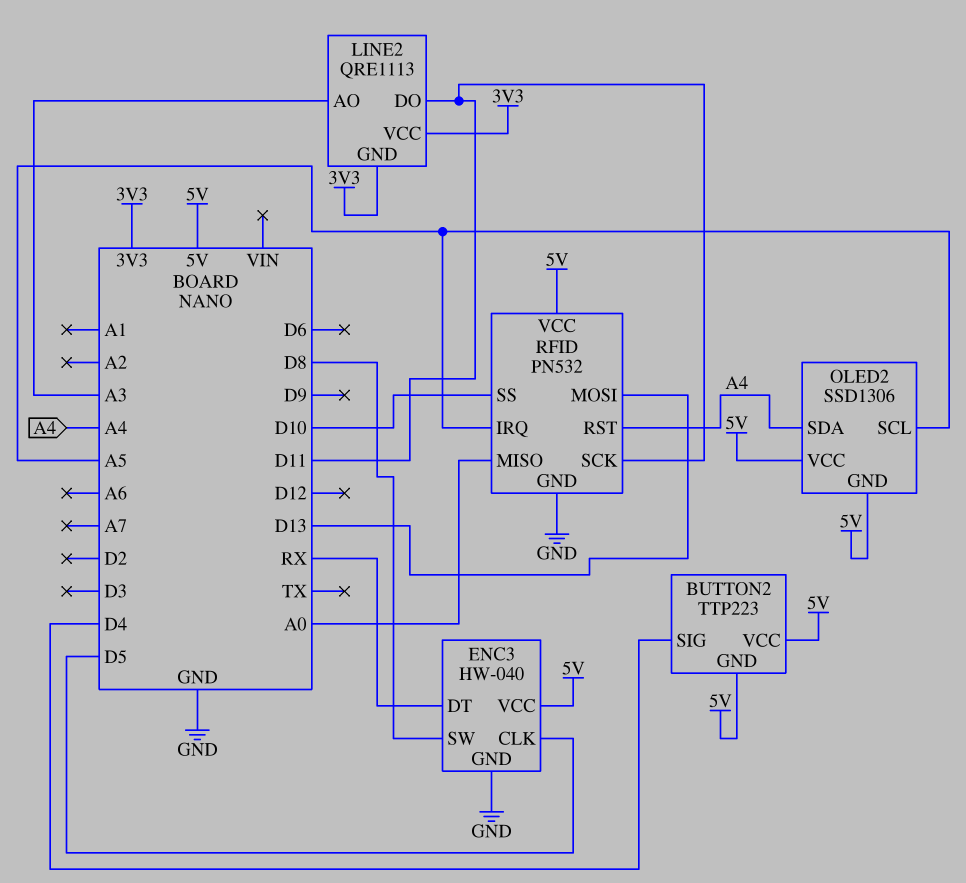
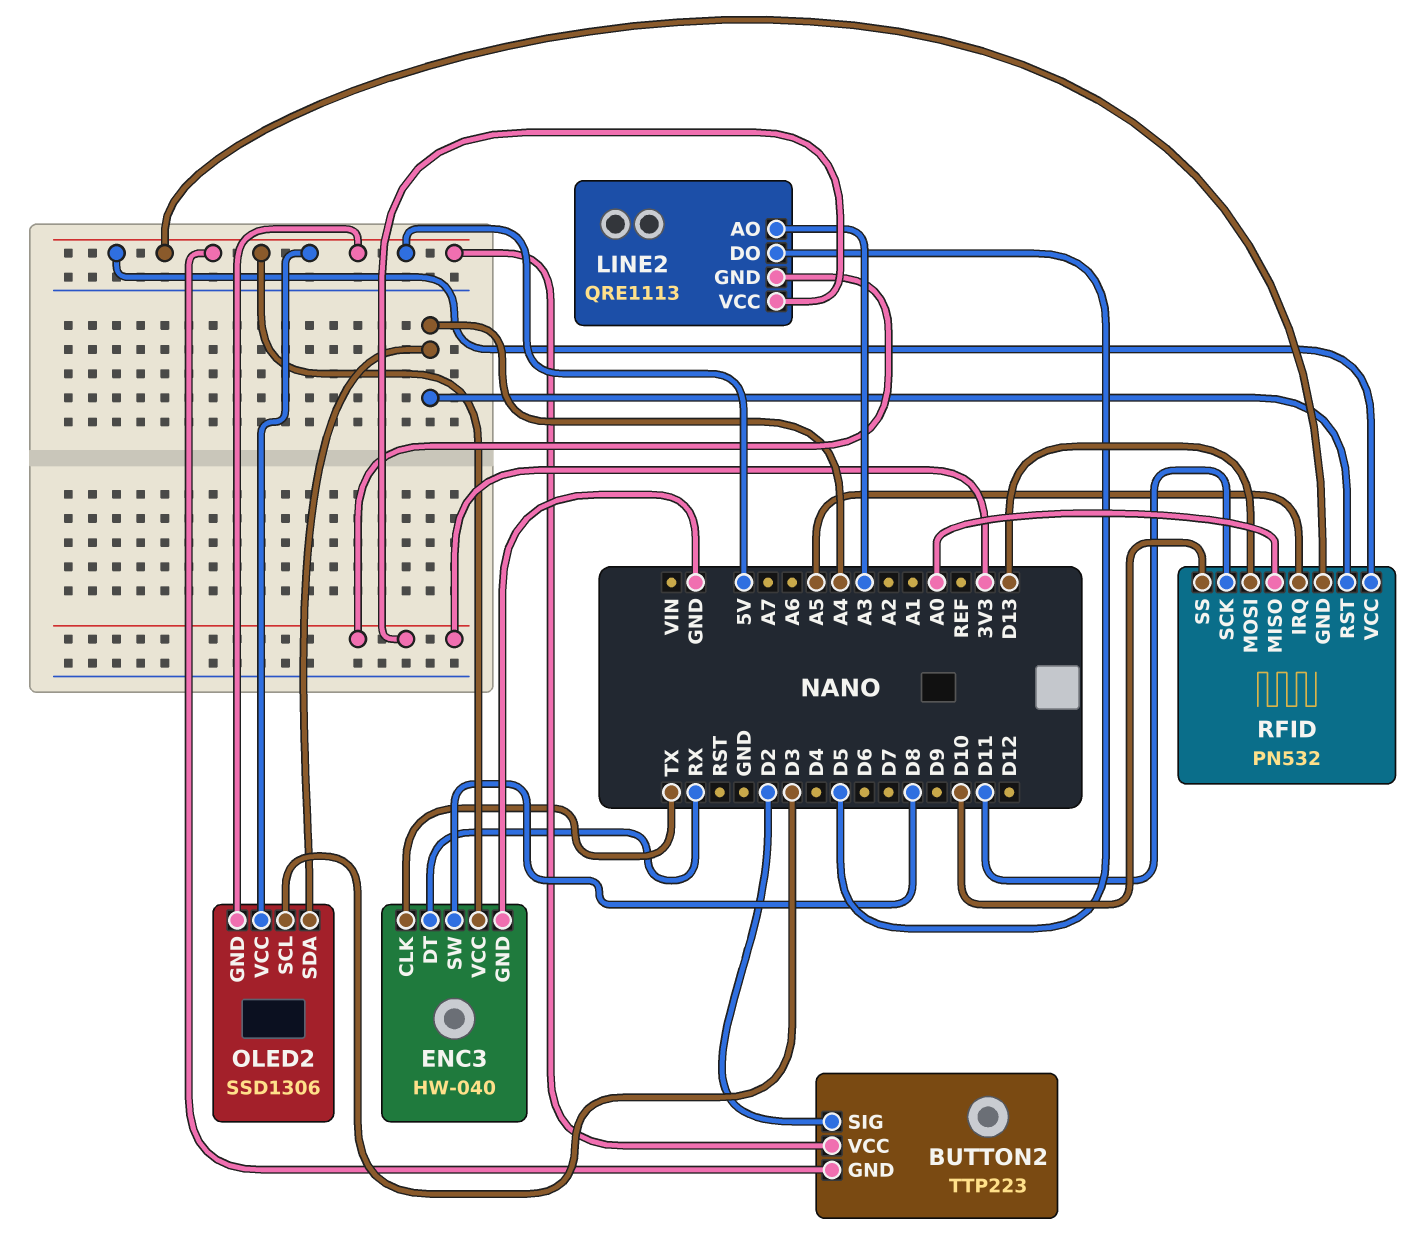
BUTTON2 pin SIG: D4 -> D2
ENC3 pin CLK: D5 -> TX
LINE2 pin DO: D11 -> D5
OLED2 pin SCL: A5 -> D3
RFID pin GND: GND -> 5V

